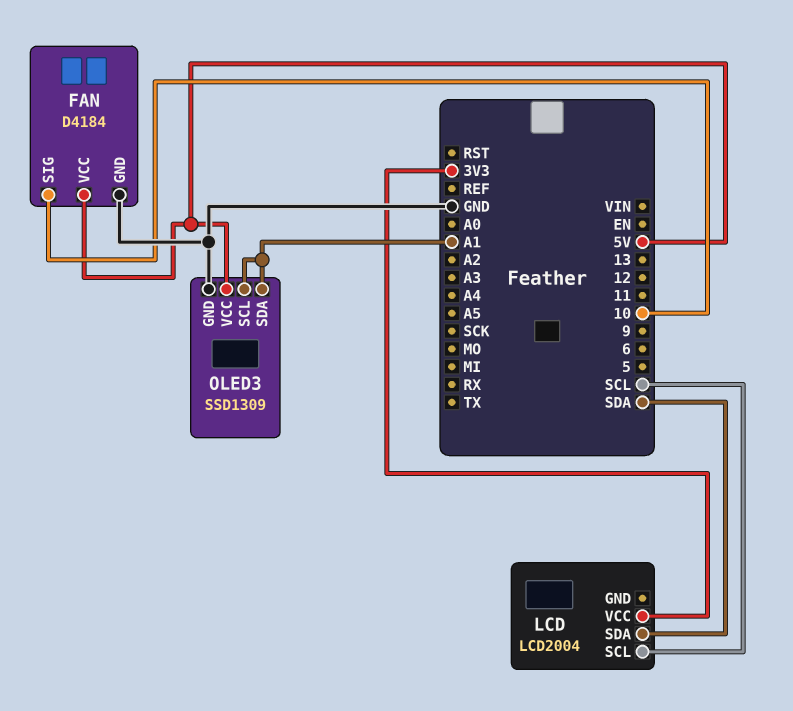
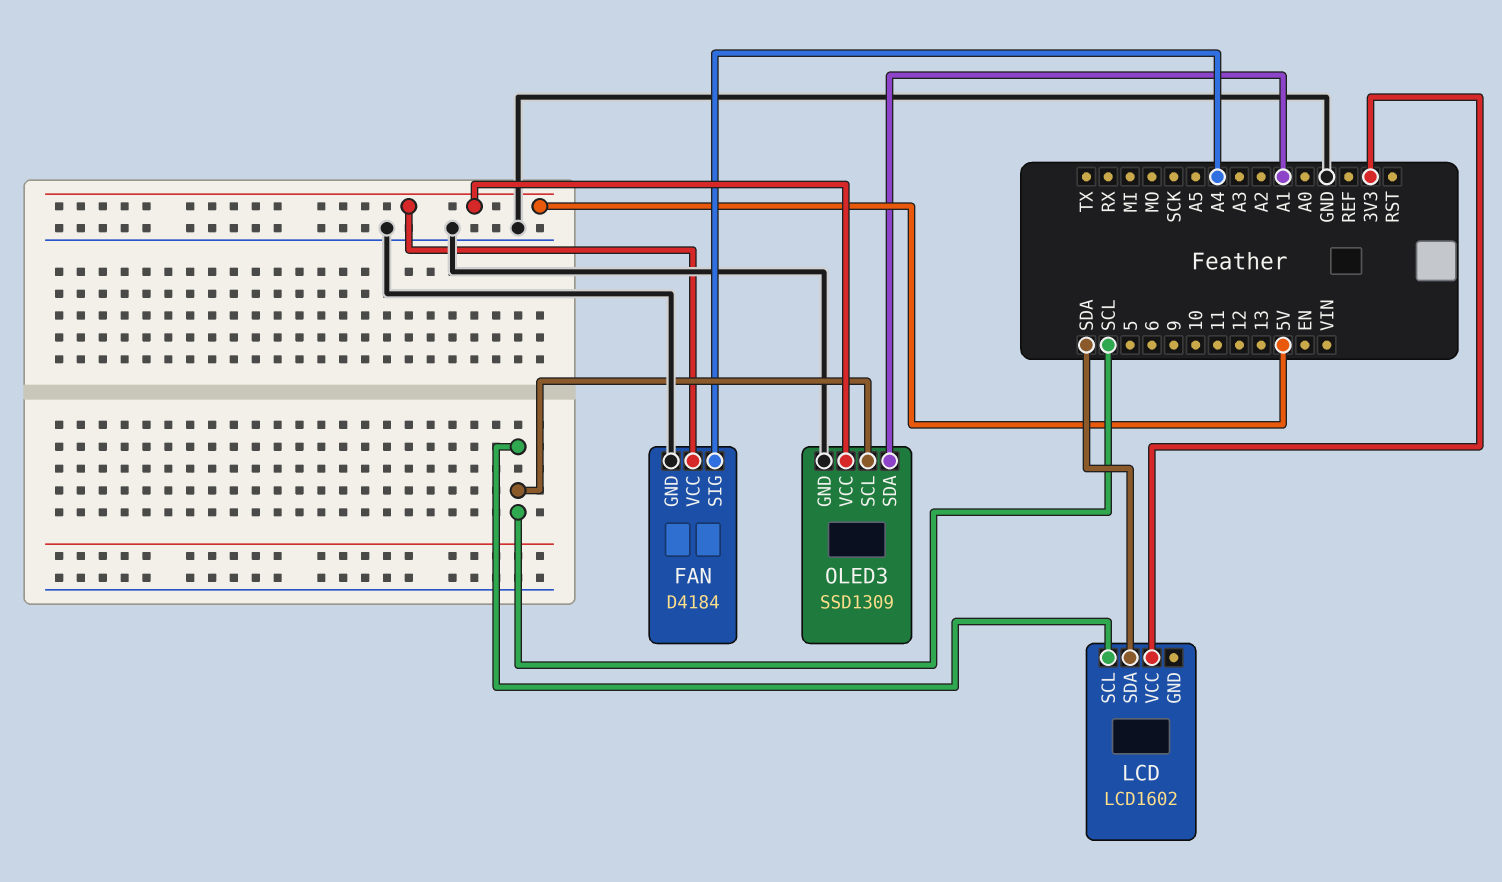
FAN pin SIG: 10 -> A4
LCD: LCD2004 -> LCD1602
OLED3 pin SCL: A1 -> SCL

